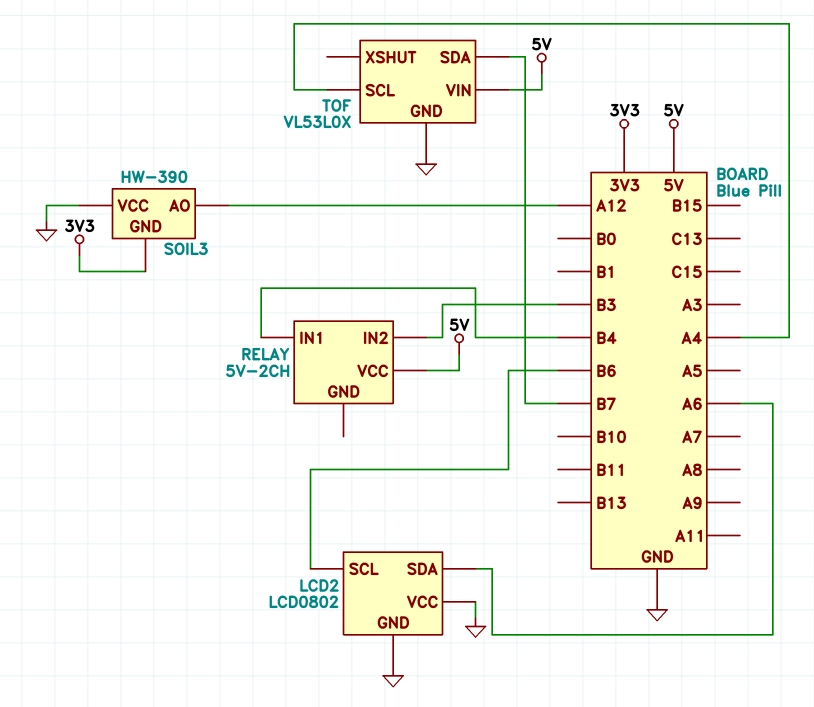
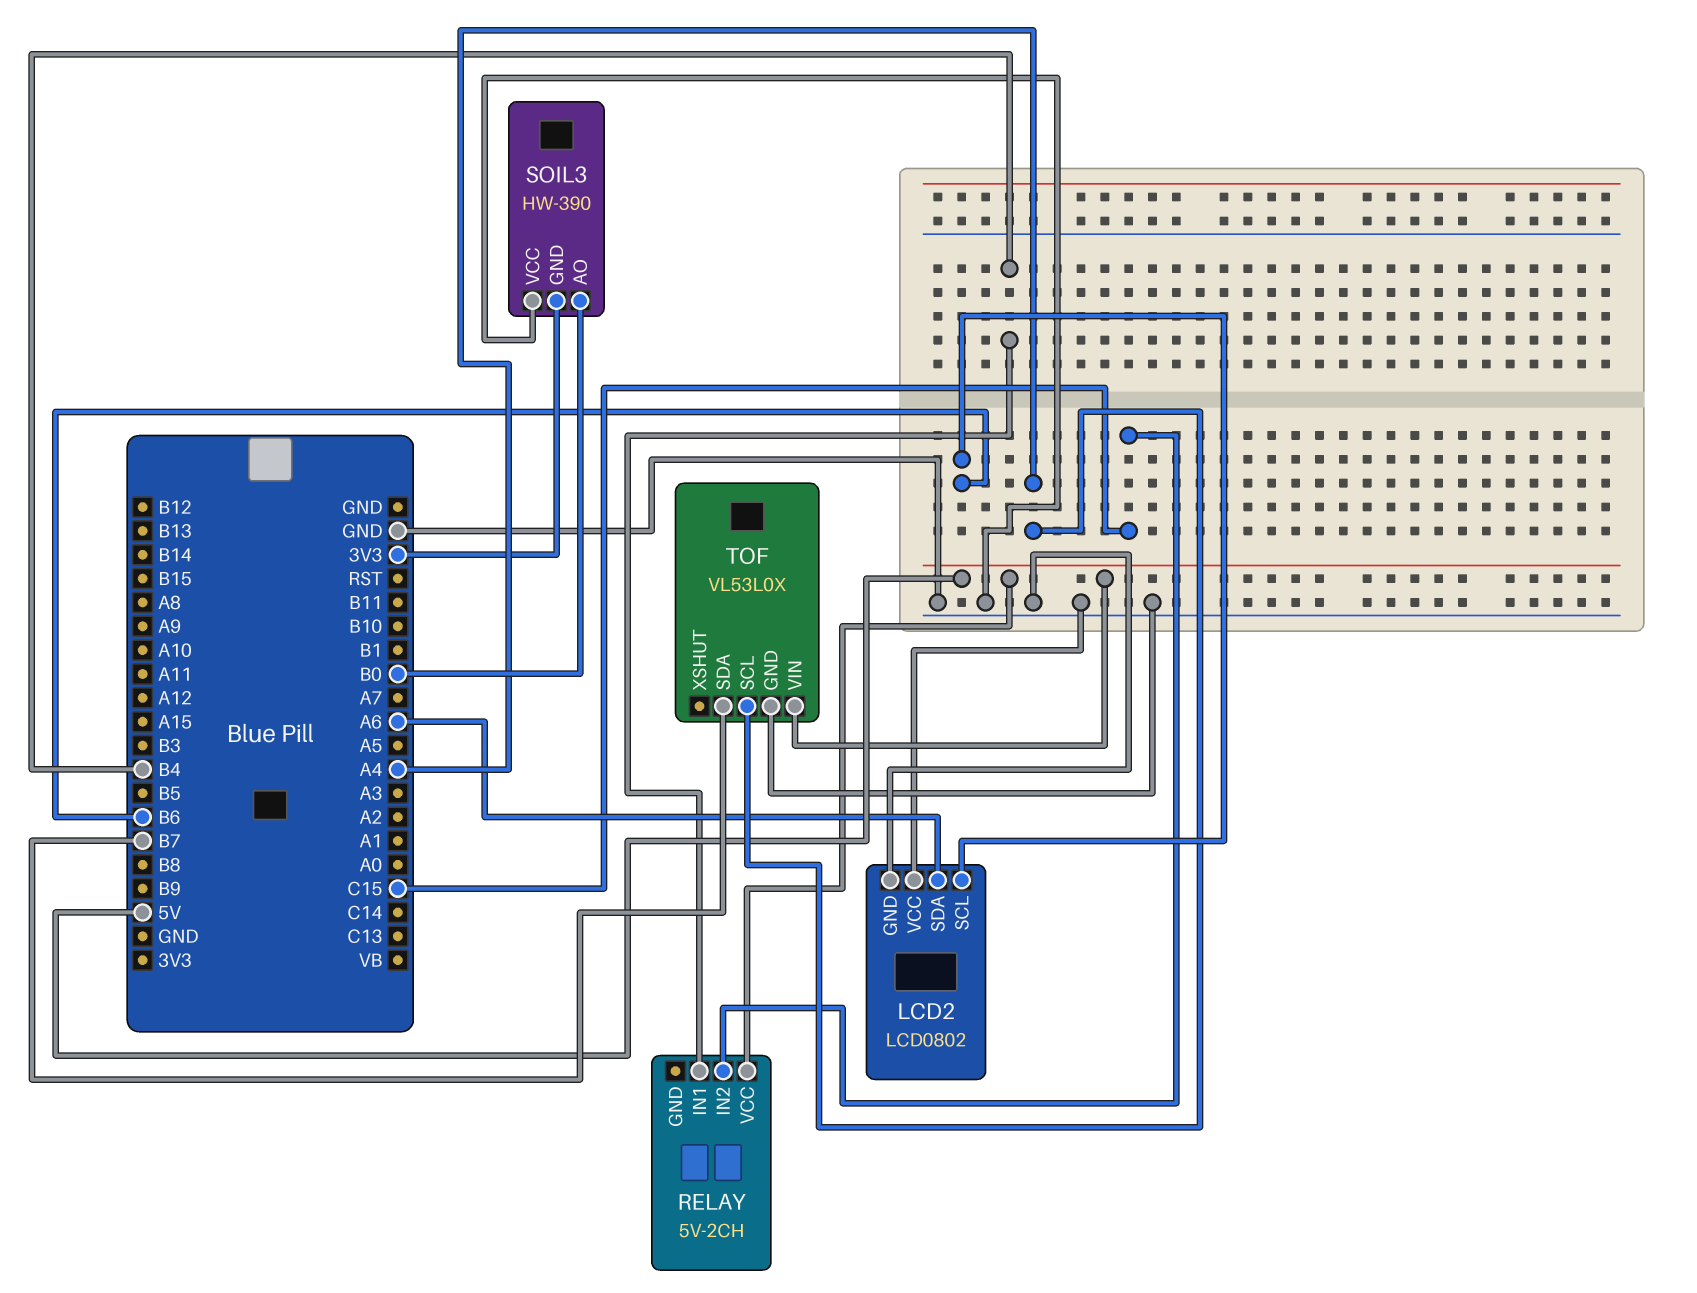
RELAY pin IN2: B3 -> C15
SOIL3 pin AO: A12 -> B0

